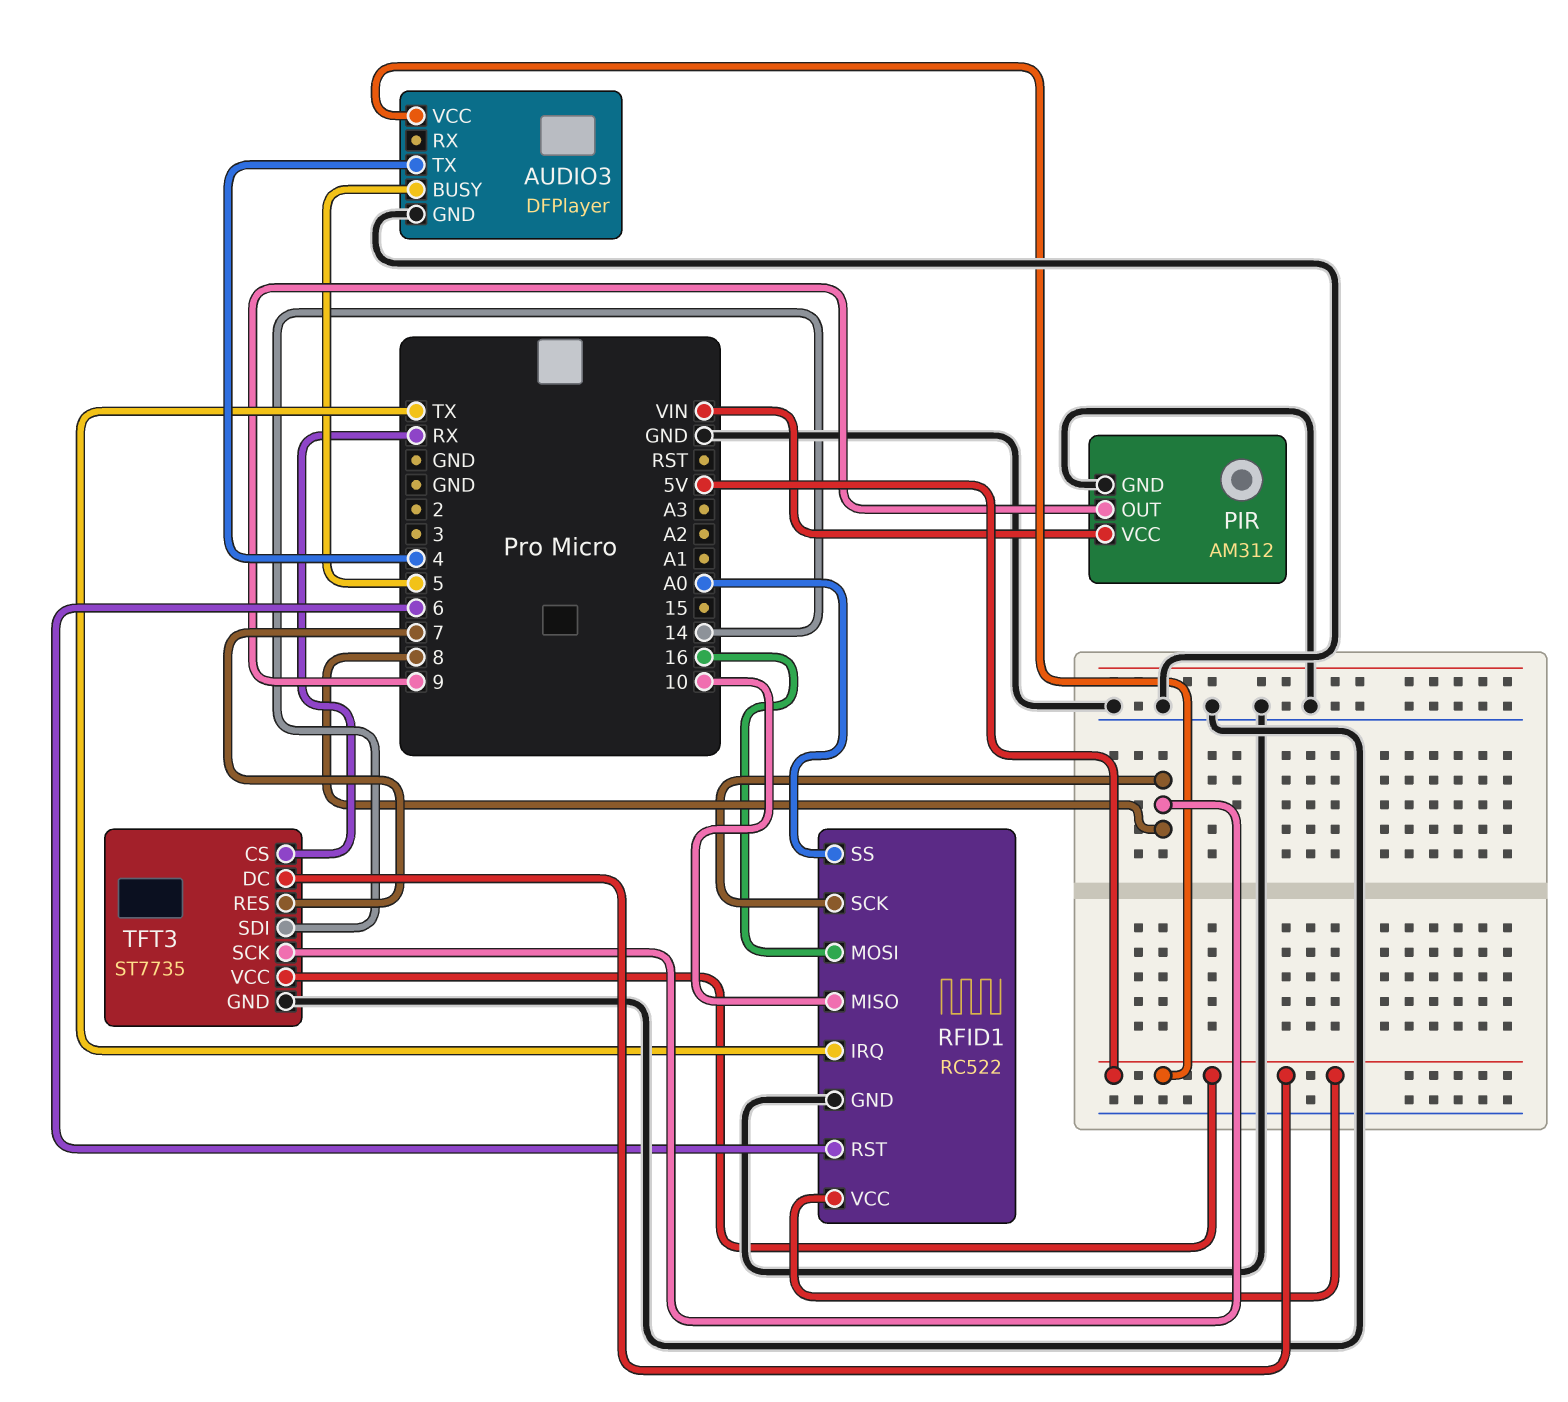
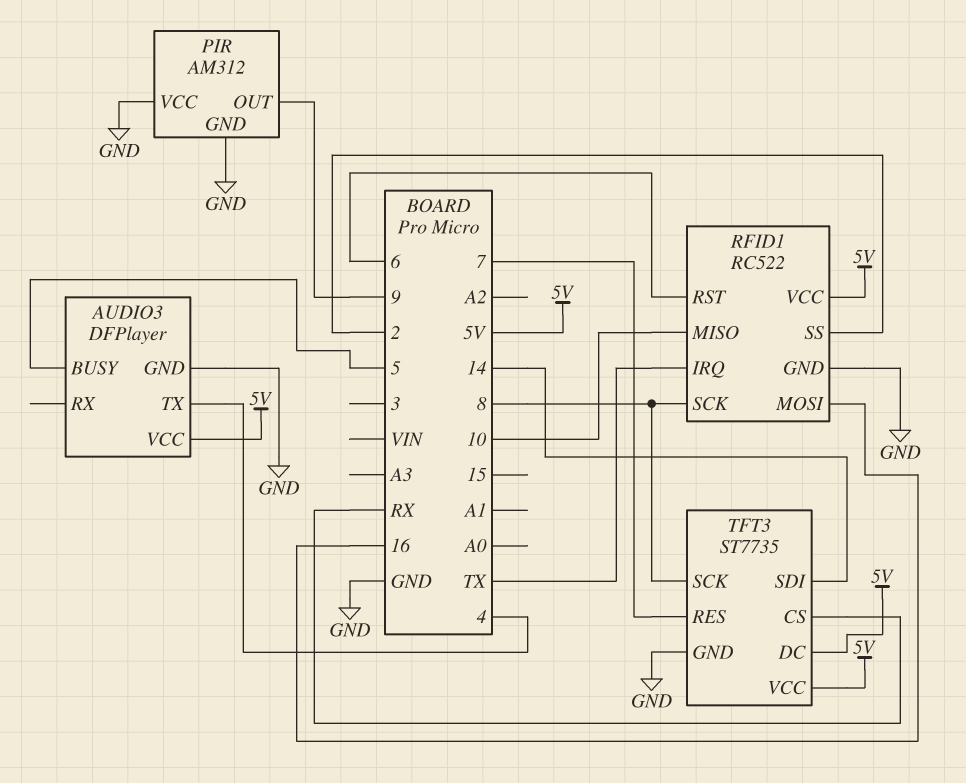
PIR pin VCC: VIN -> GND
RFID1 pin SS: A0 -> 2

